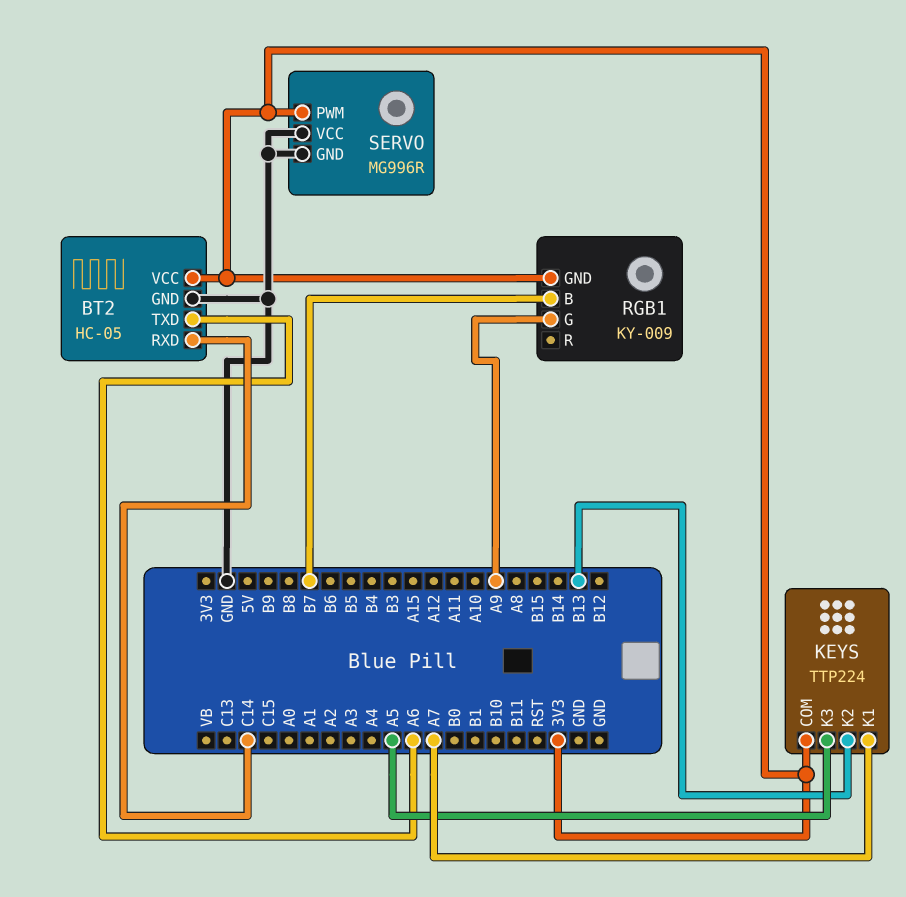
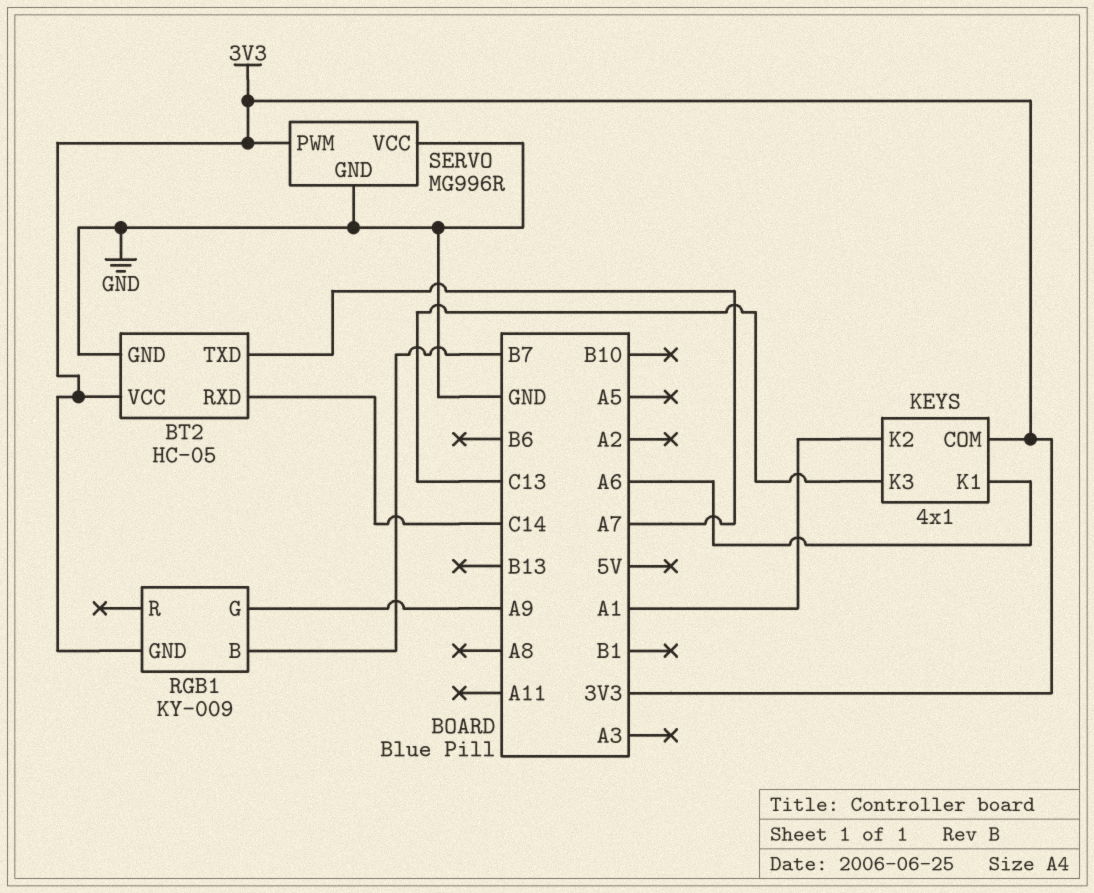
BT2 pin TXD: A6 -> A7
KEYS: TTP224 -> 4x1
KEYS pin K1: A7 -> A6
KEYS pin K2: B13 -> A1
KEYS pin K3: A5 -> C13

